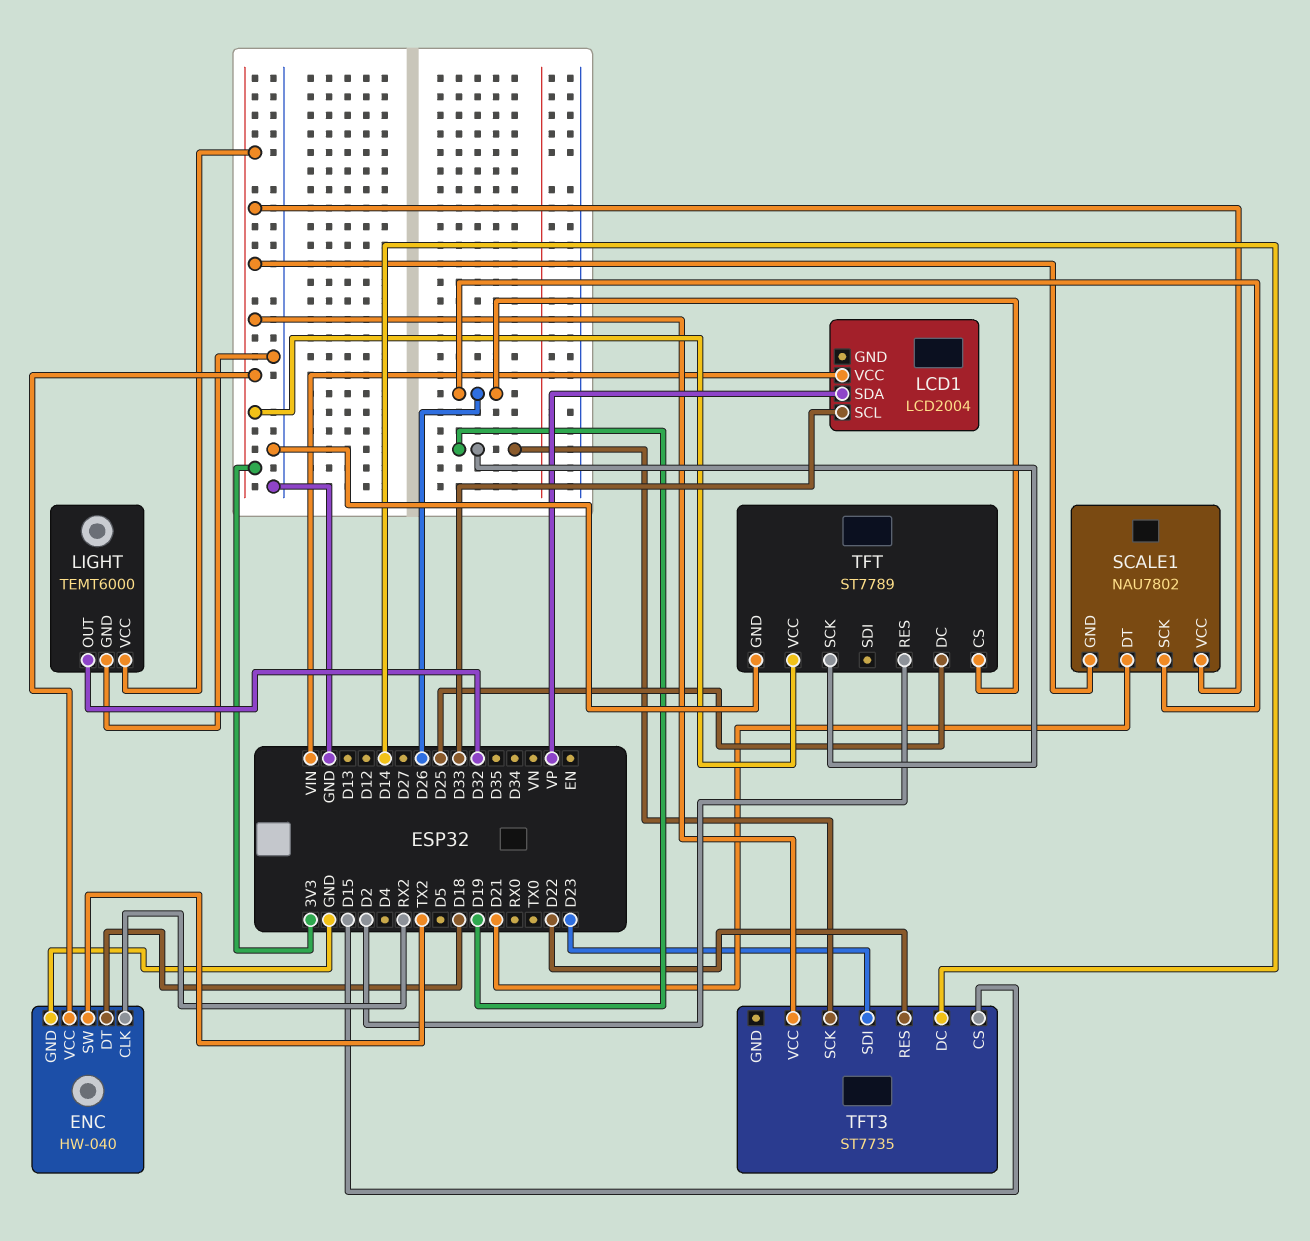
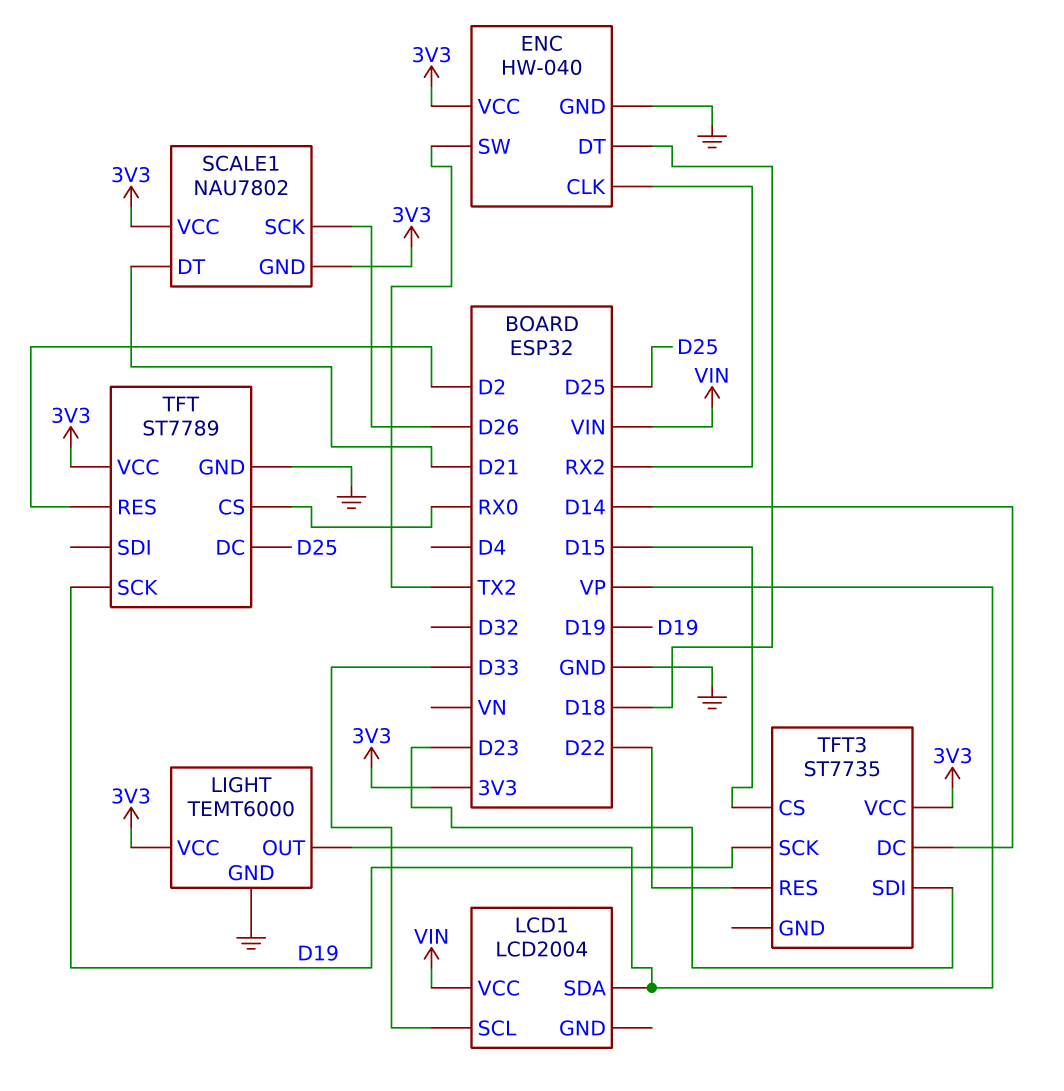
LIGHT pin OUT: D32 -> VP
TFT pin CS: D26 -> RX0

